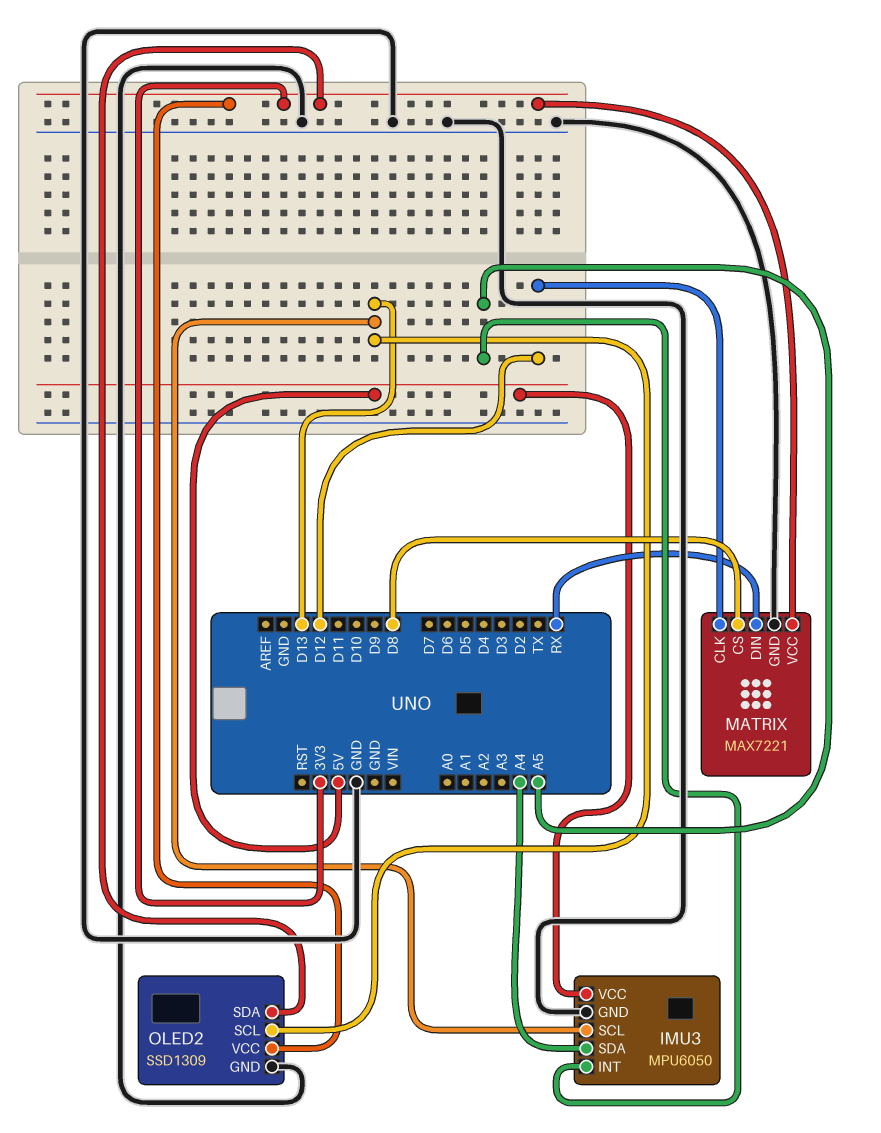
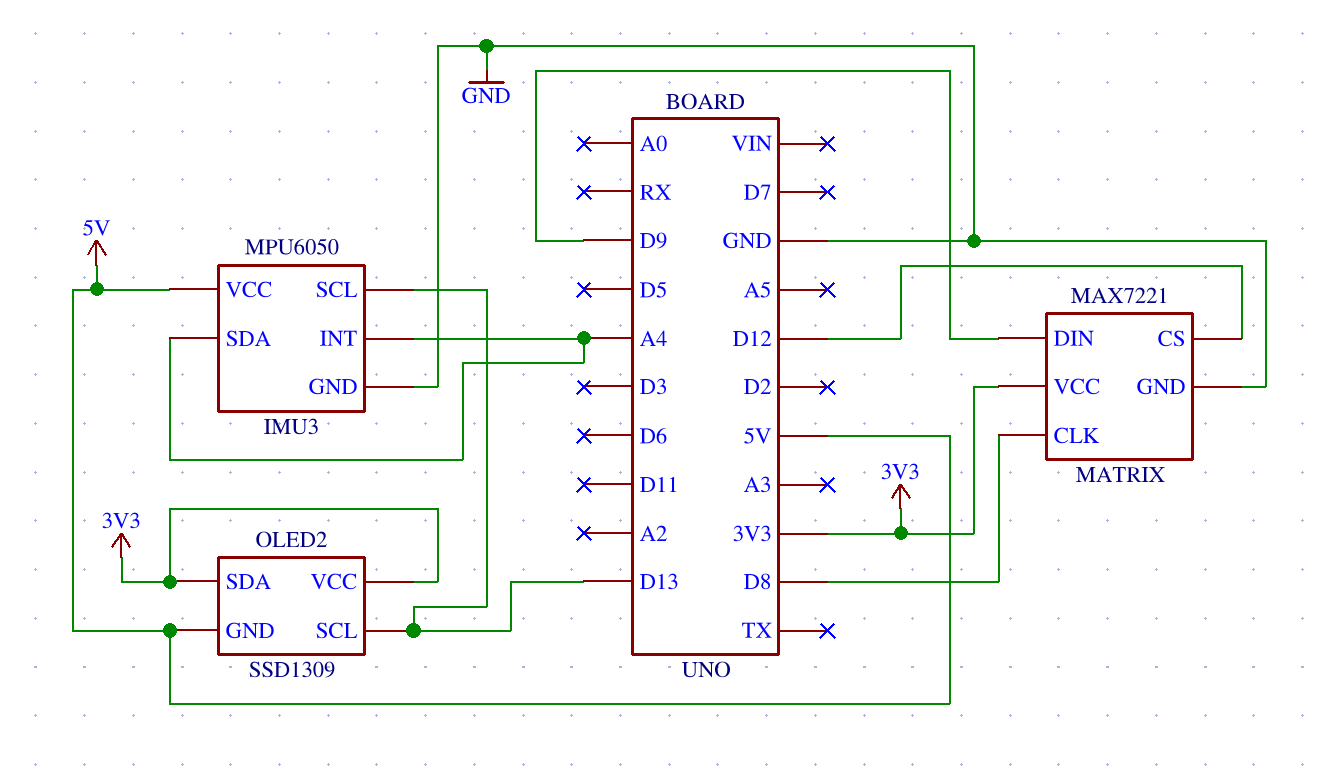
IMU3 pin INT: A5 -> A4
MATRIX pin CLK: D12 -> D8
MATRIX pin CS: D8 -> D12
MATRIX pin DIN: RX -> D9
OLED2 pin GND: GND -> 5V

